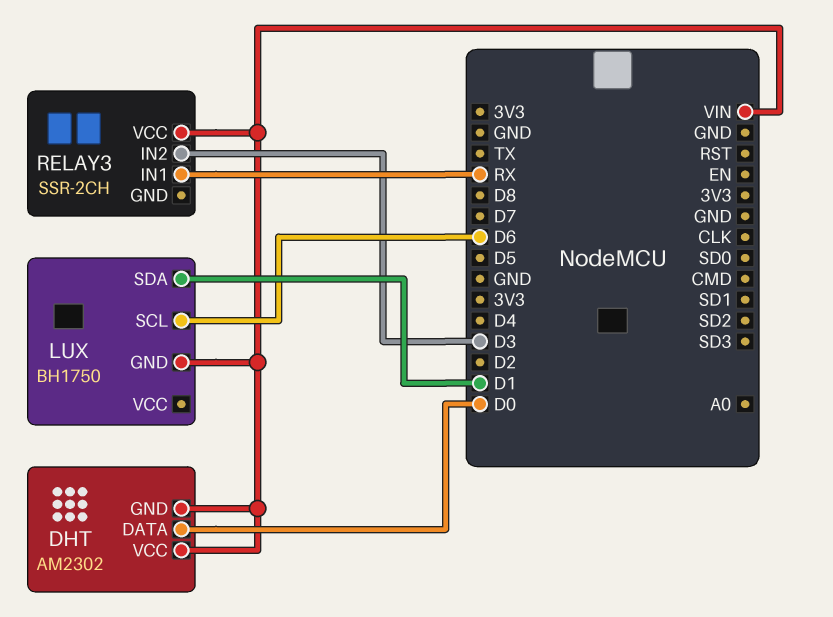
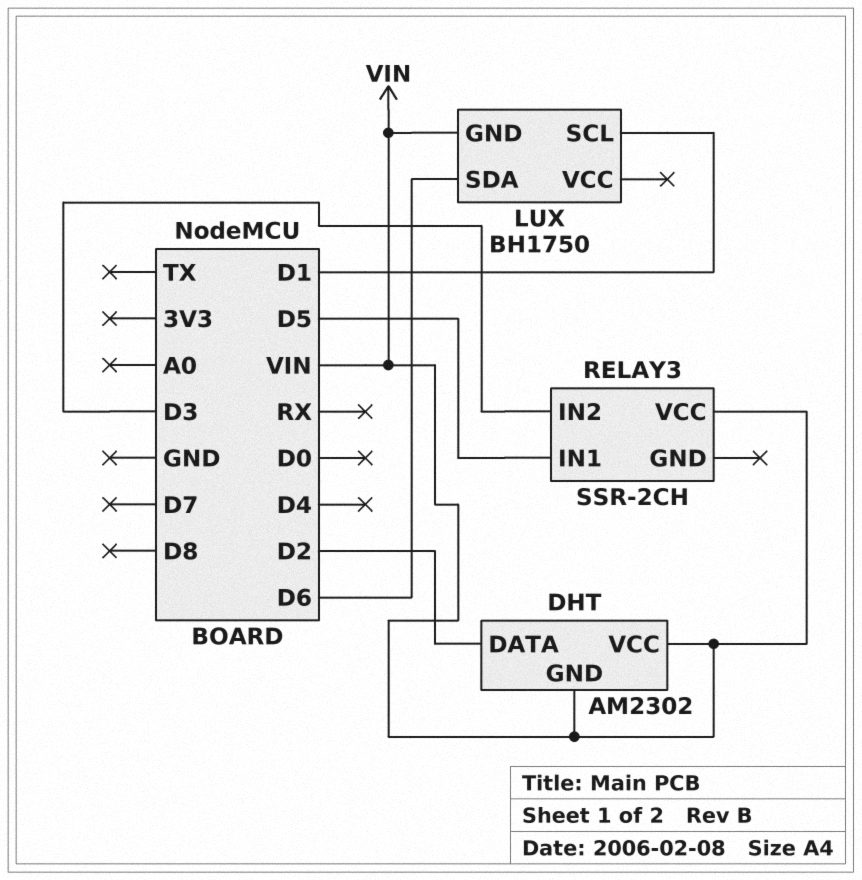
DHT pin DATA: D0 -> D2
LUX pin SCL: D6 -> D1
LUX pin SDA: D1 -> D6
RELAY3 pin IN1: RX -> D5

